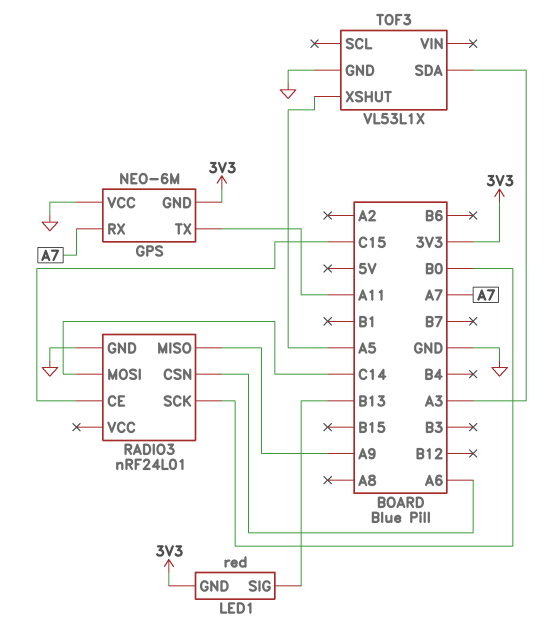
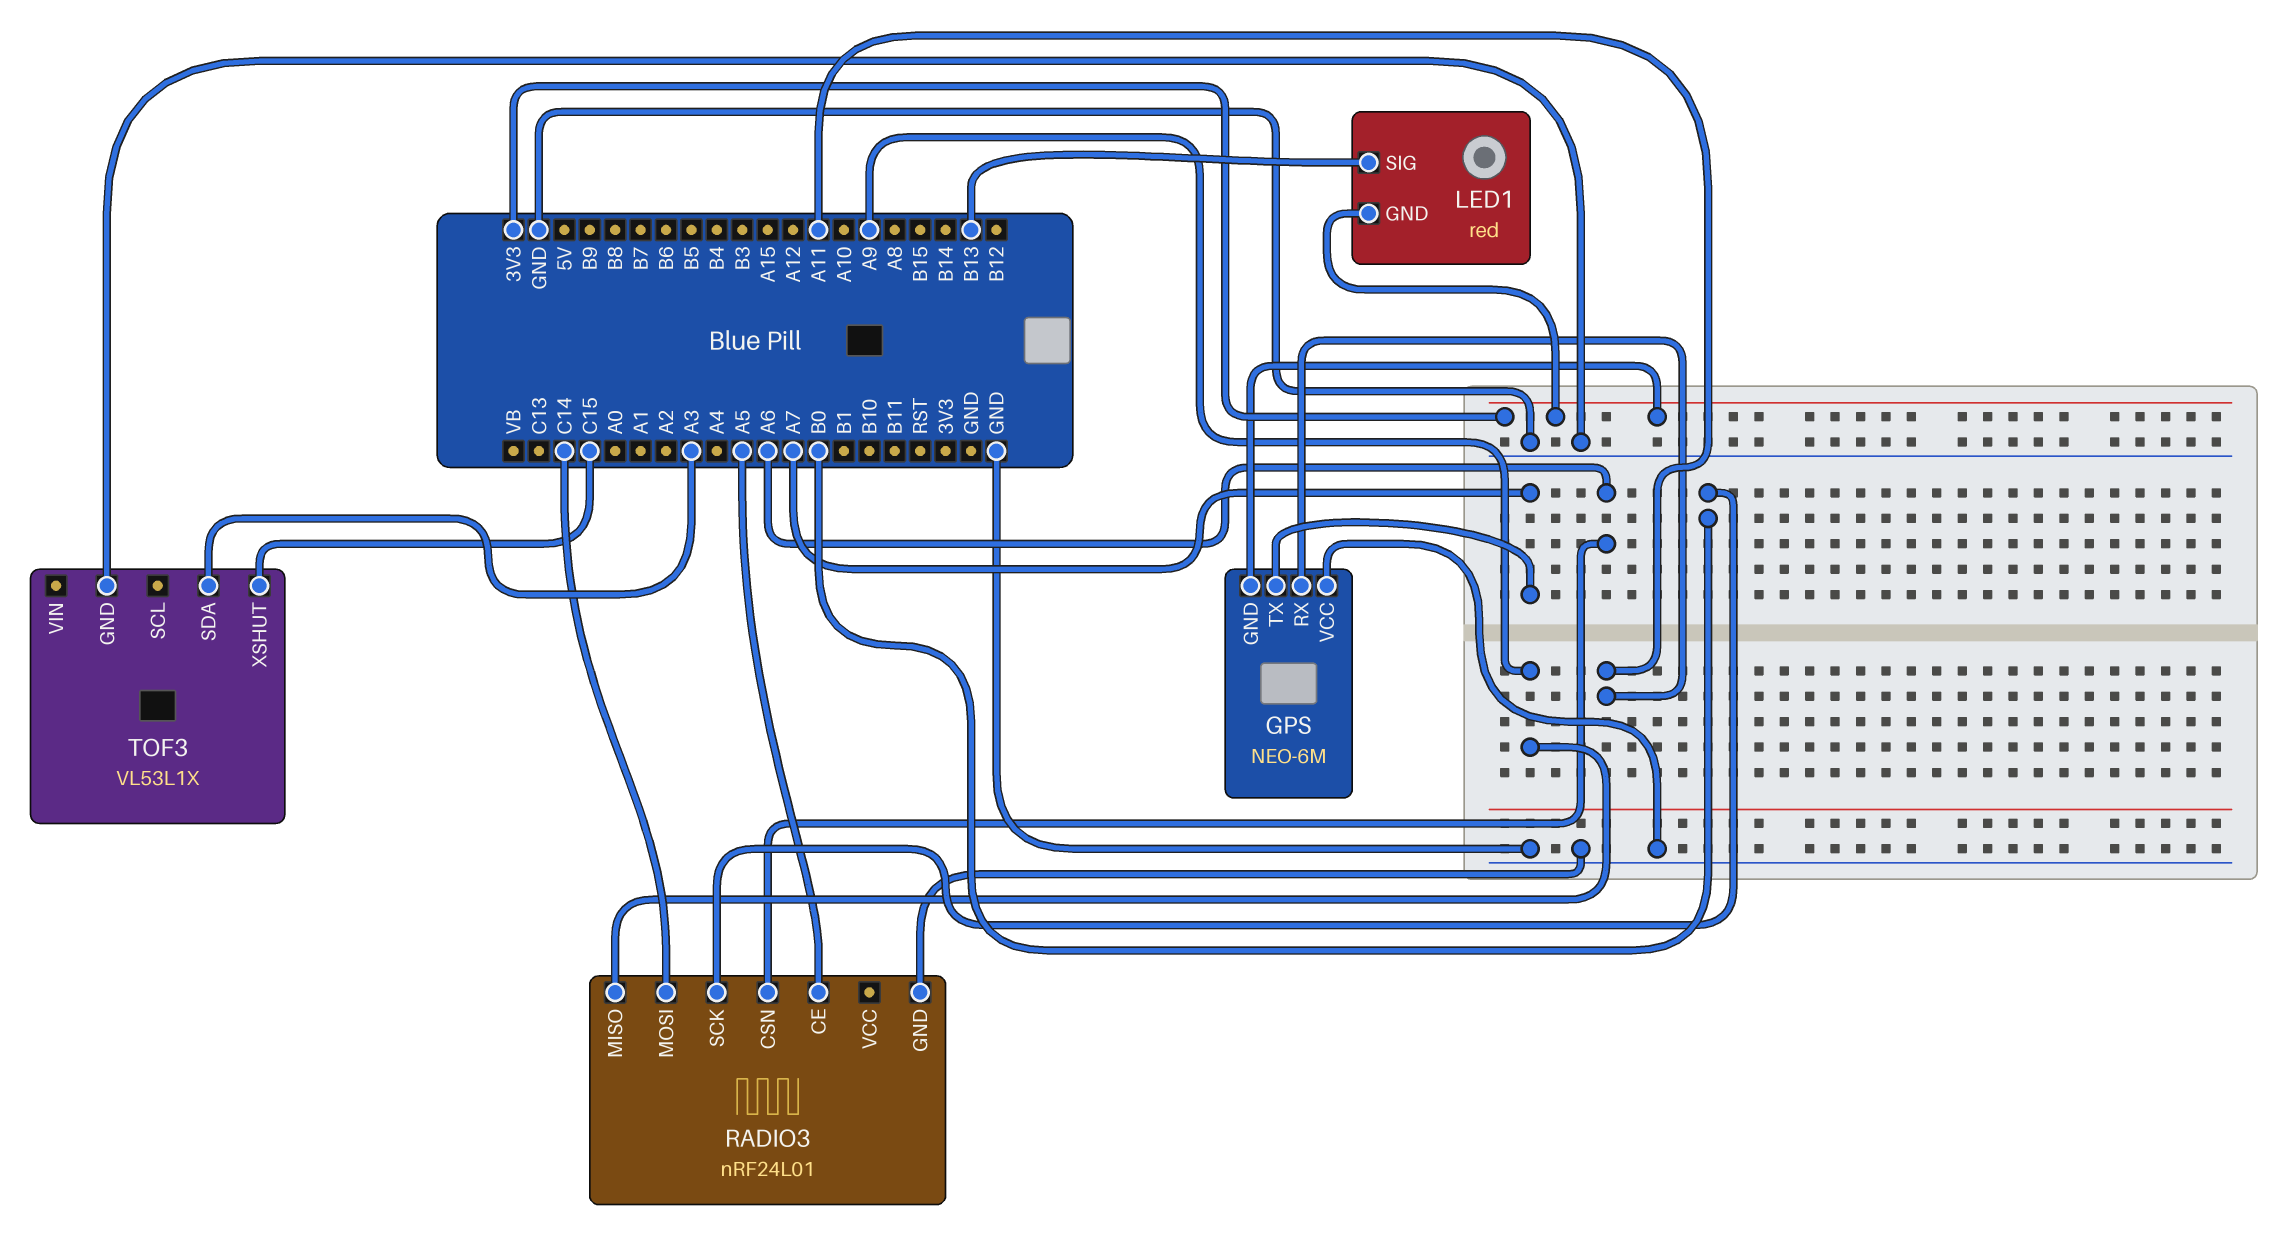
GPS pin RX: A7 -> A11
GPS pin TX: A11 -> A7
RADIO3 pin CE: C15 -> A5
TOF3 pin XSHUT: A5 -> C15

